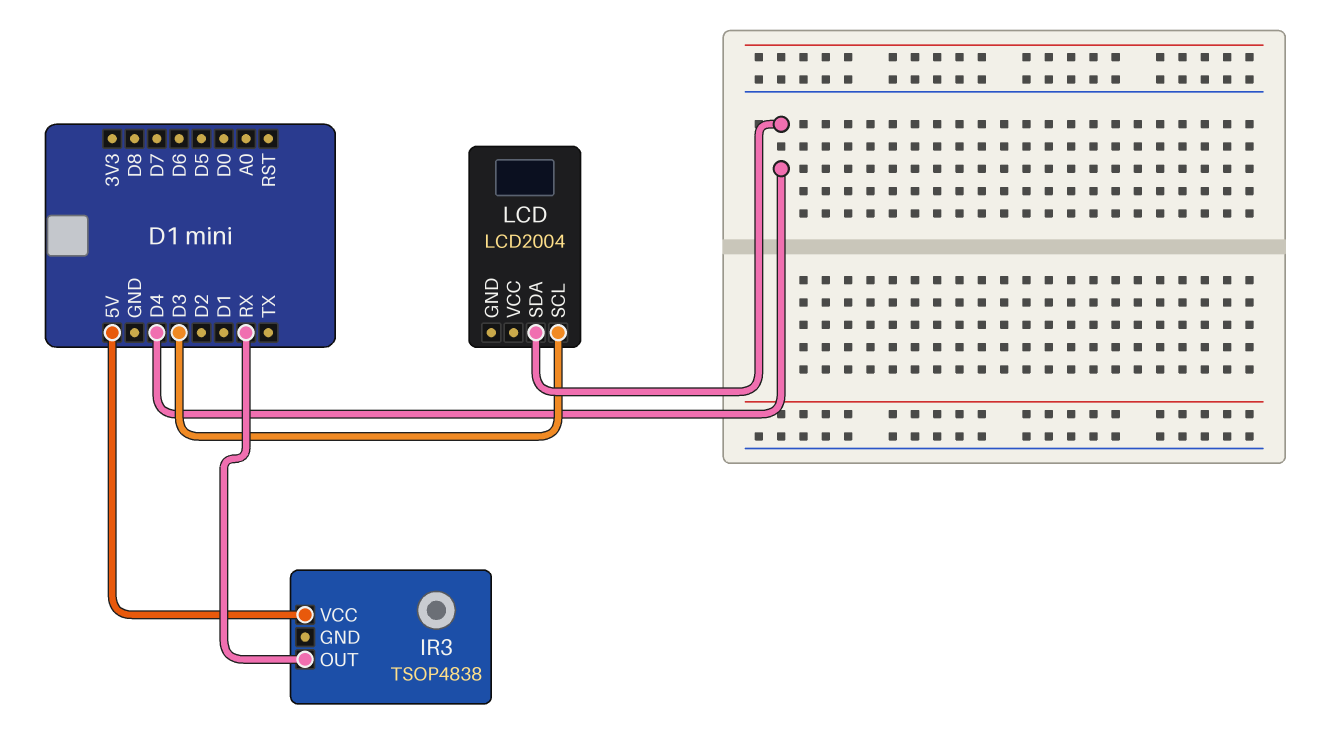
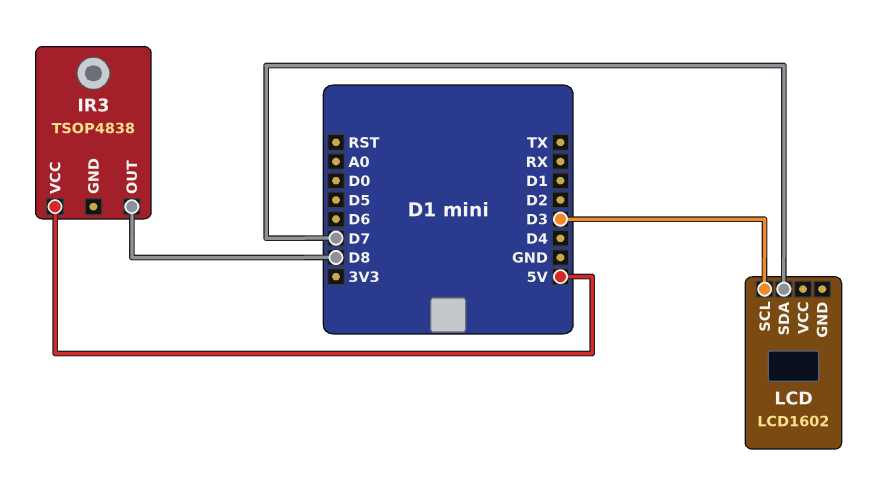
IR3 pin OUT: RX -> D8
LCD: LCD2004 -> LCD1602
LCD pin SDA: D4 -> D7

